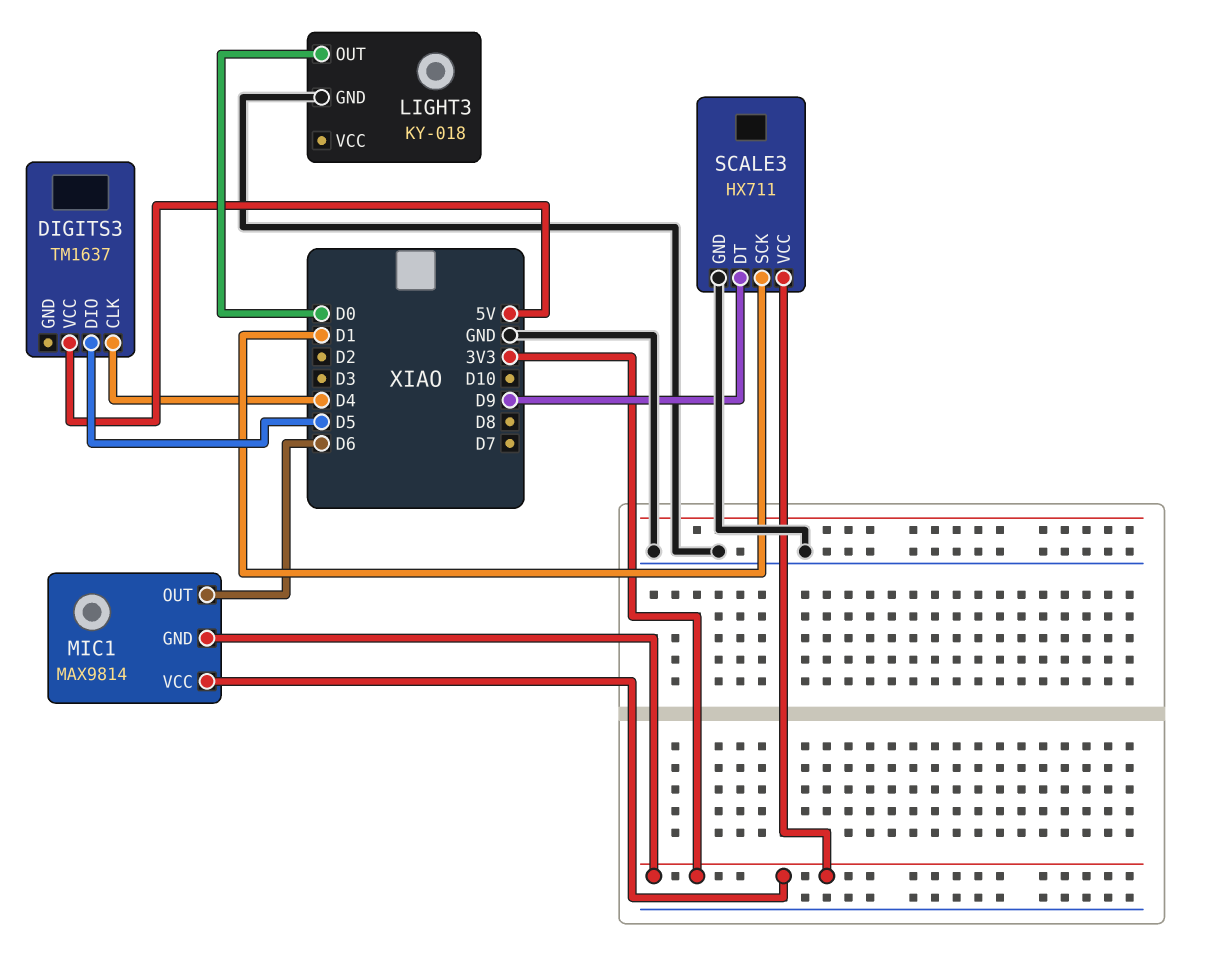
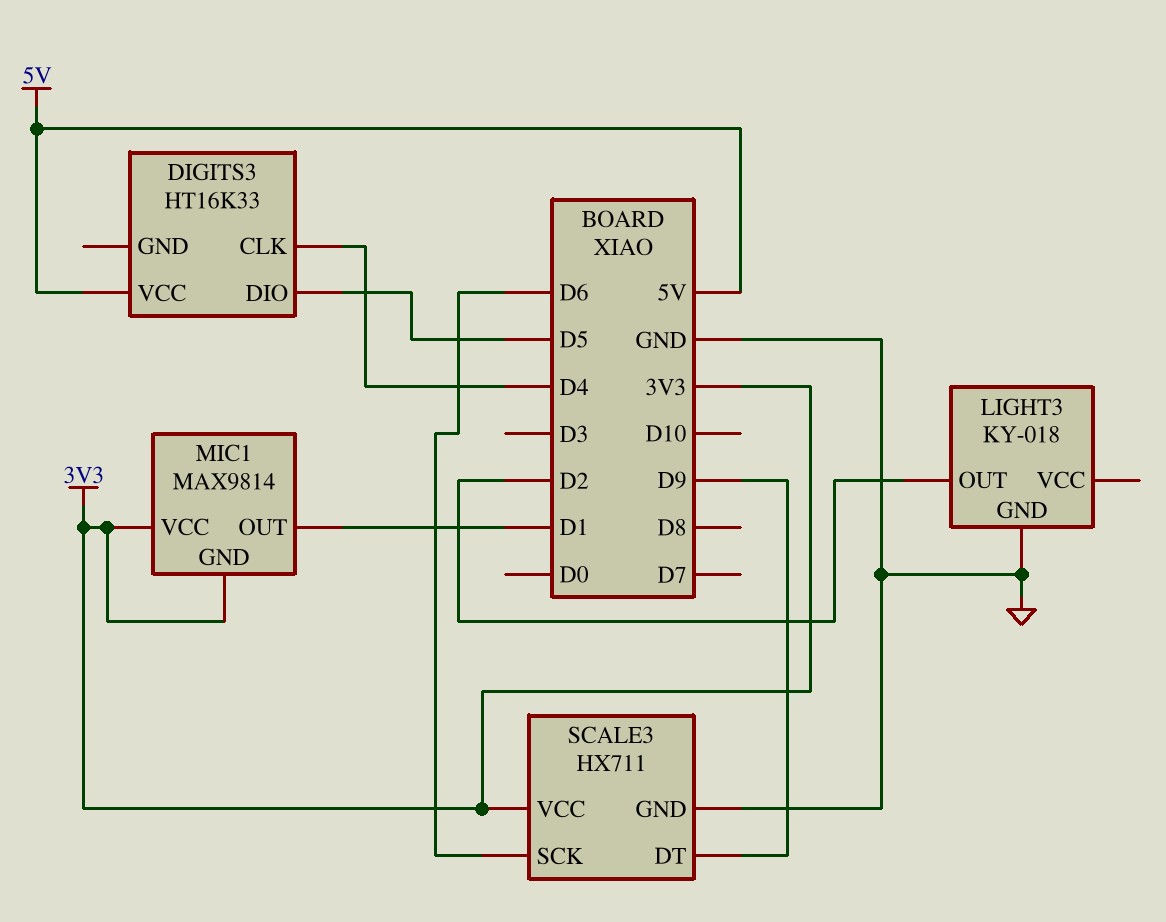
DIGITS3: TM1637 -> HT16K33
LIGHT3 pin OUT: D0 -> D2
MIC1 pin OUT: D6 -> D1
SCALE3 pin SCK: D1 -> D6

